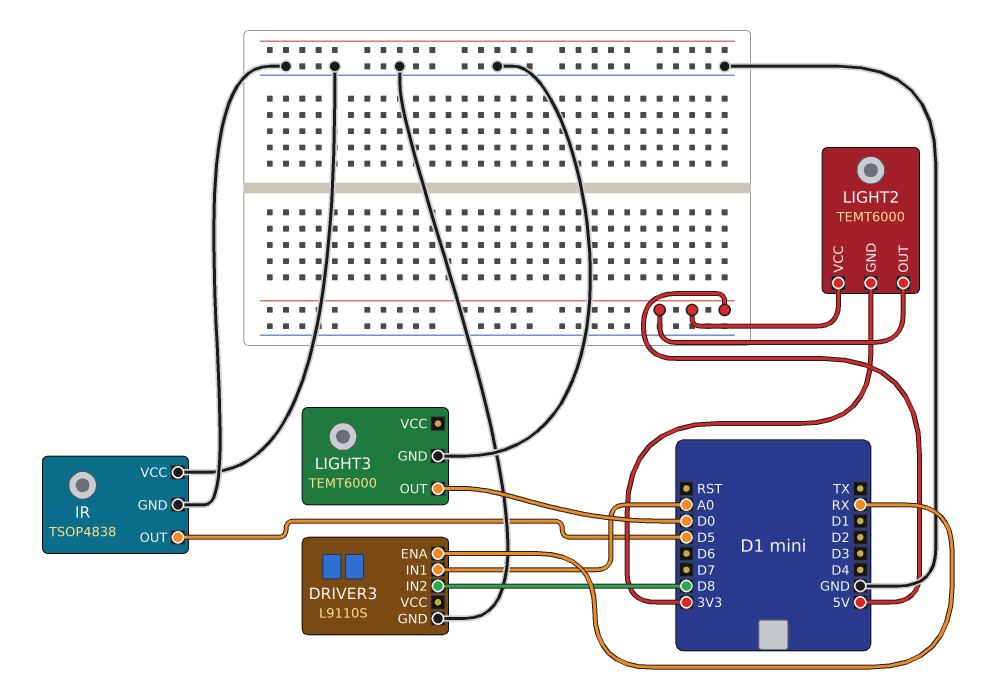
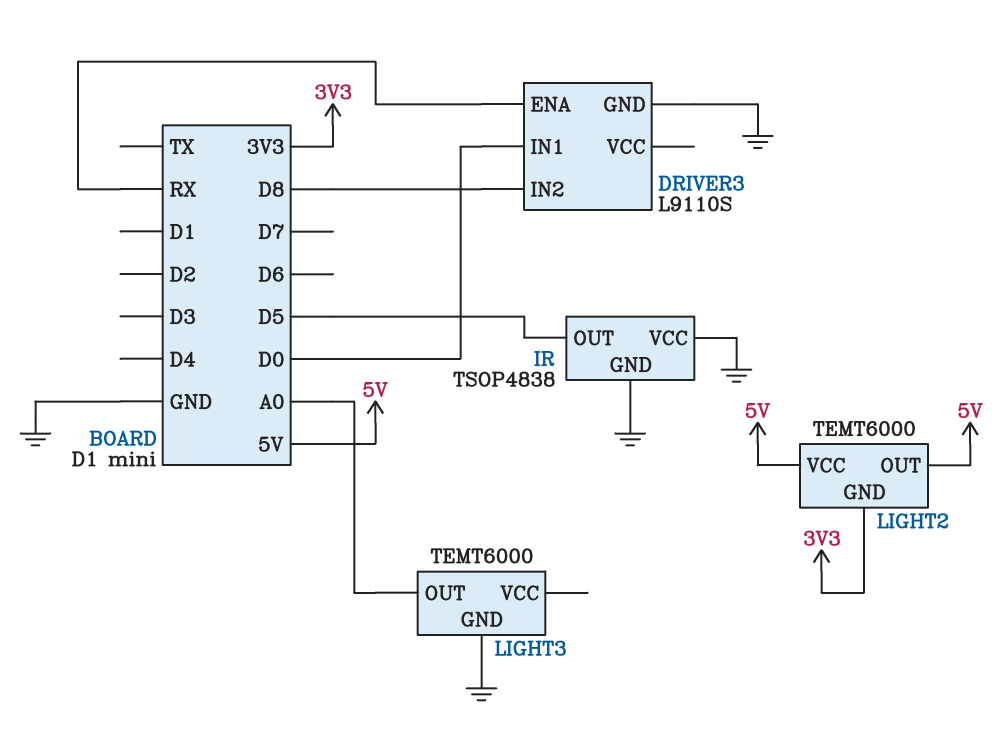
DRIVER3 pin IN1: A0 -> D0
LIGHT3 pin OUT: D0 -> A0

